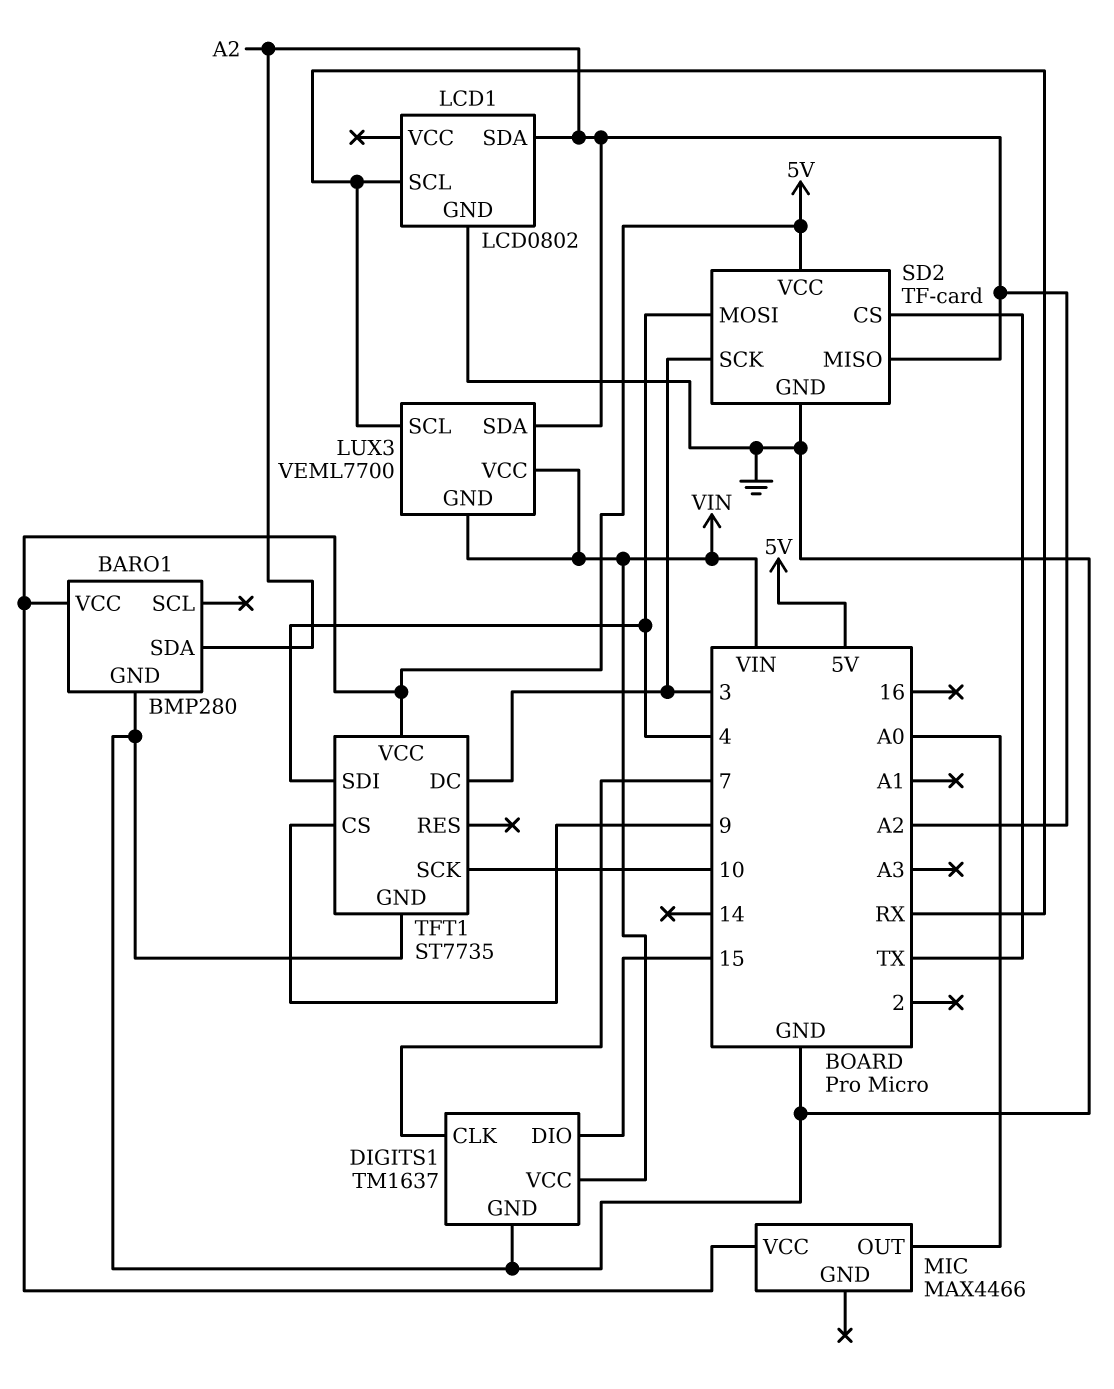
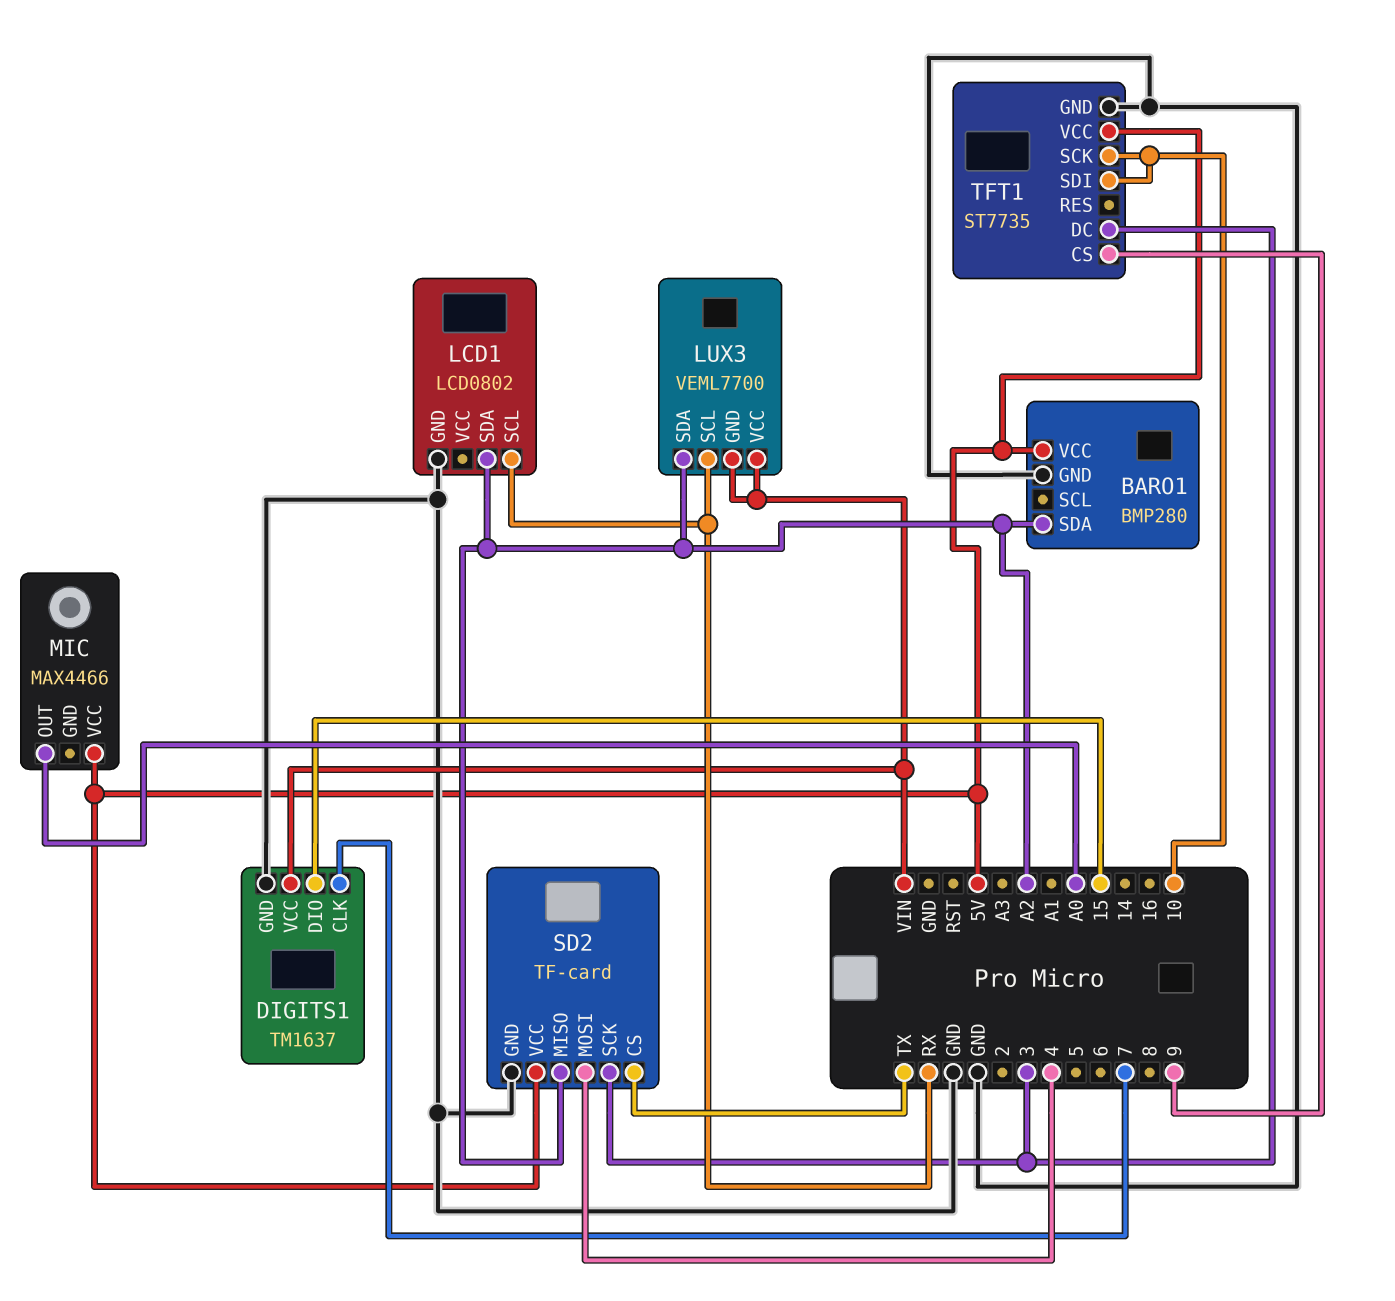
TFT1 pin SDI: 4 -> 10

